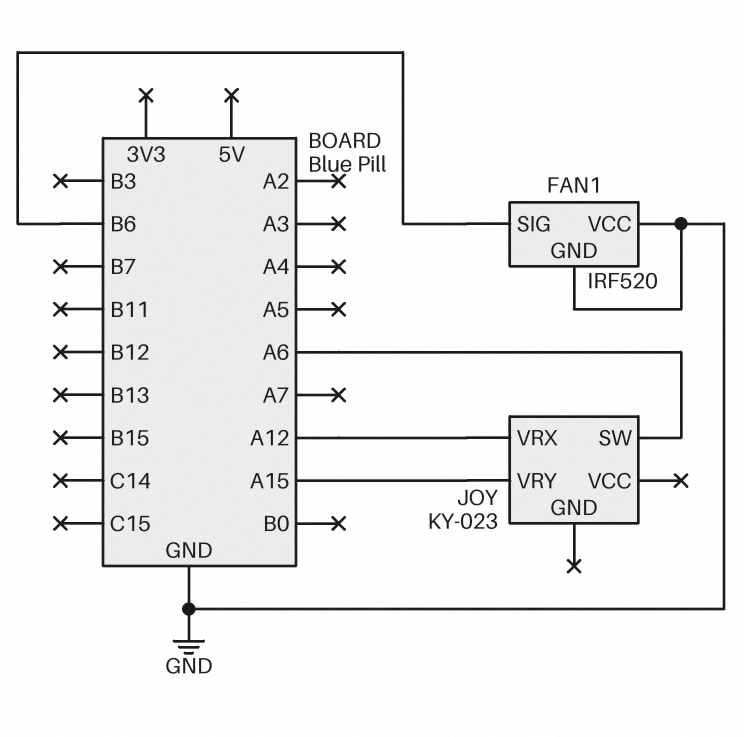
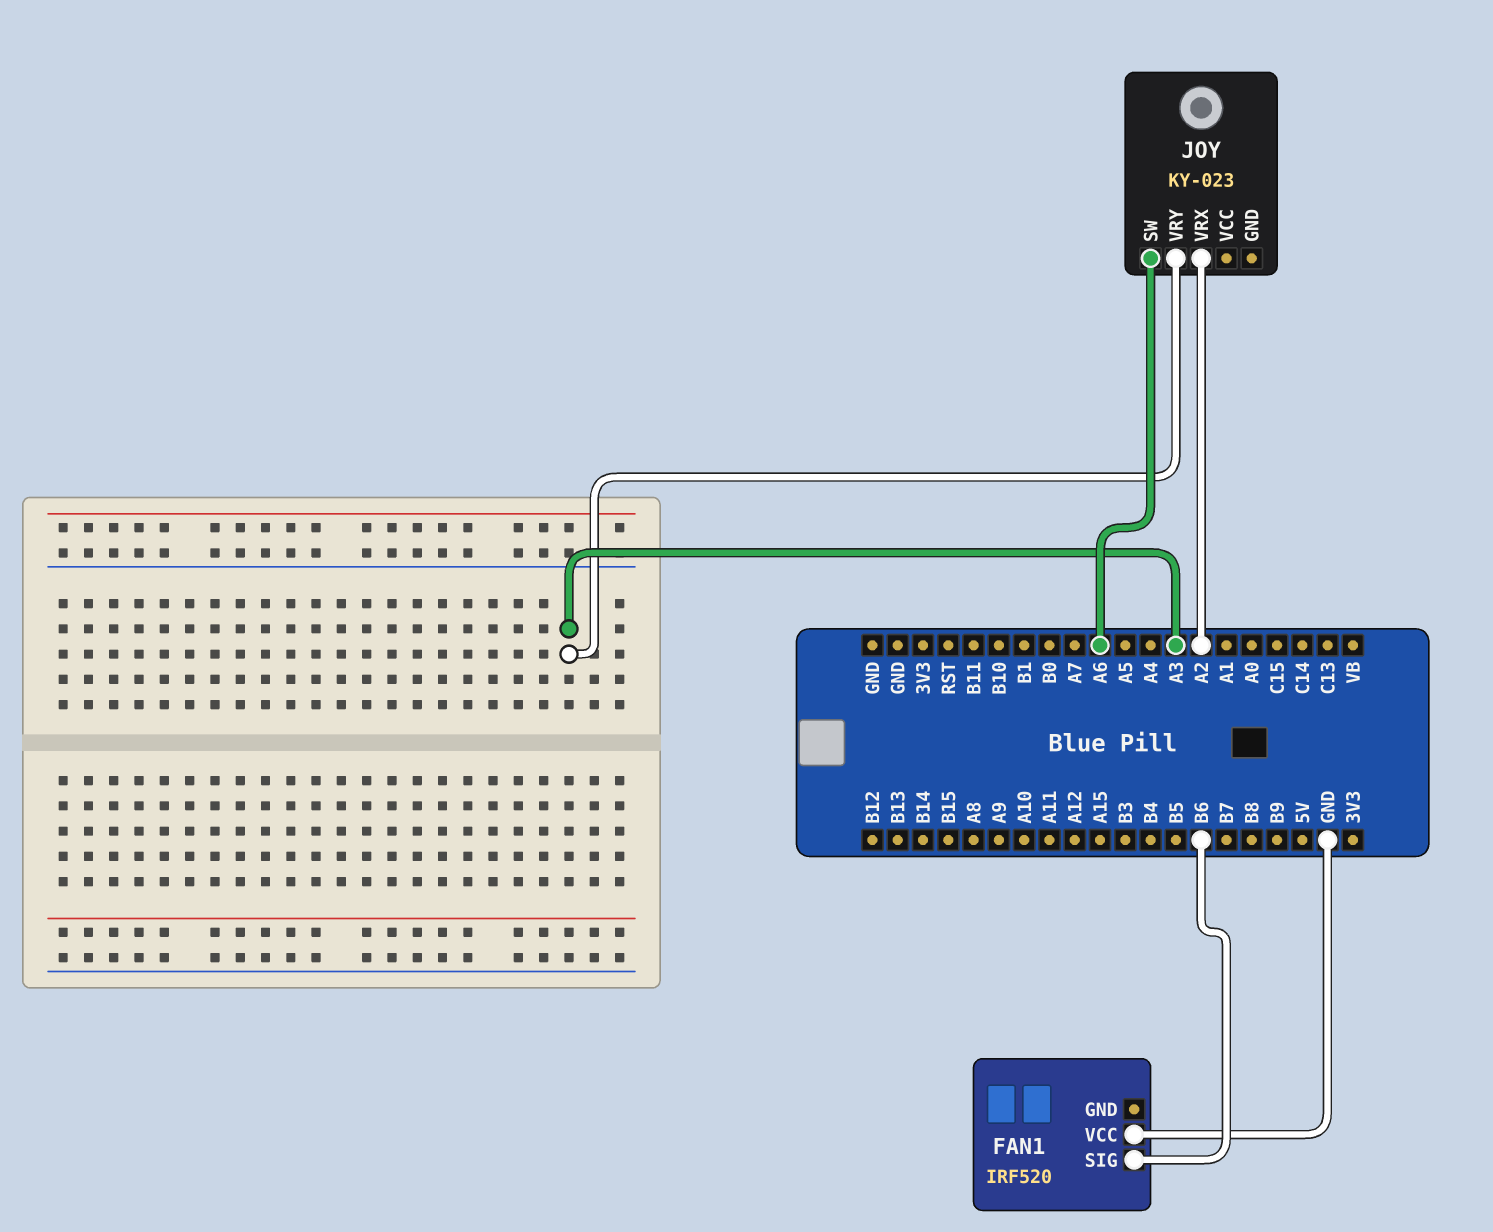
FAN1 pin GND: GND -> none
JOY pin VRX: A12 -> A2
JOY pin VRY: A15 -> A3

